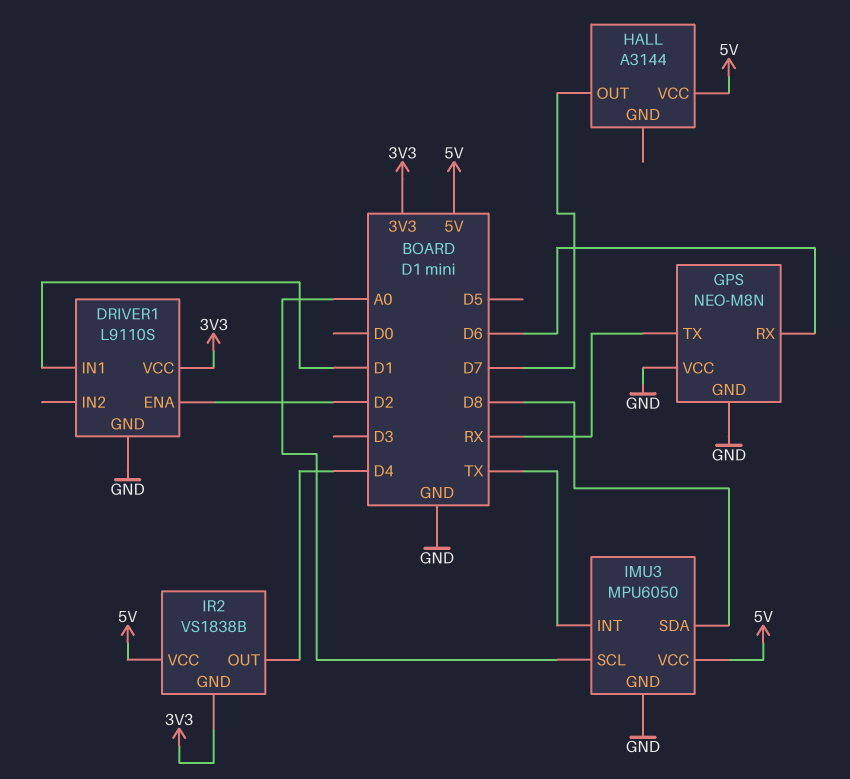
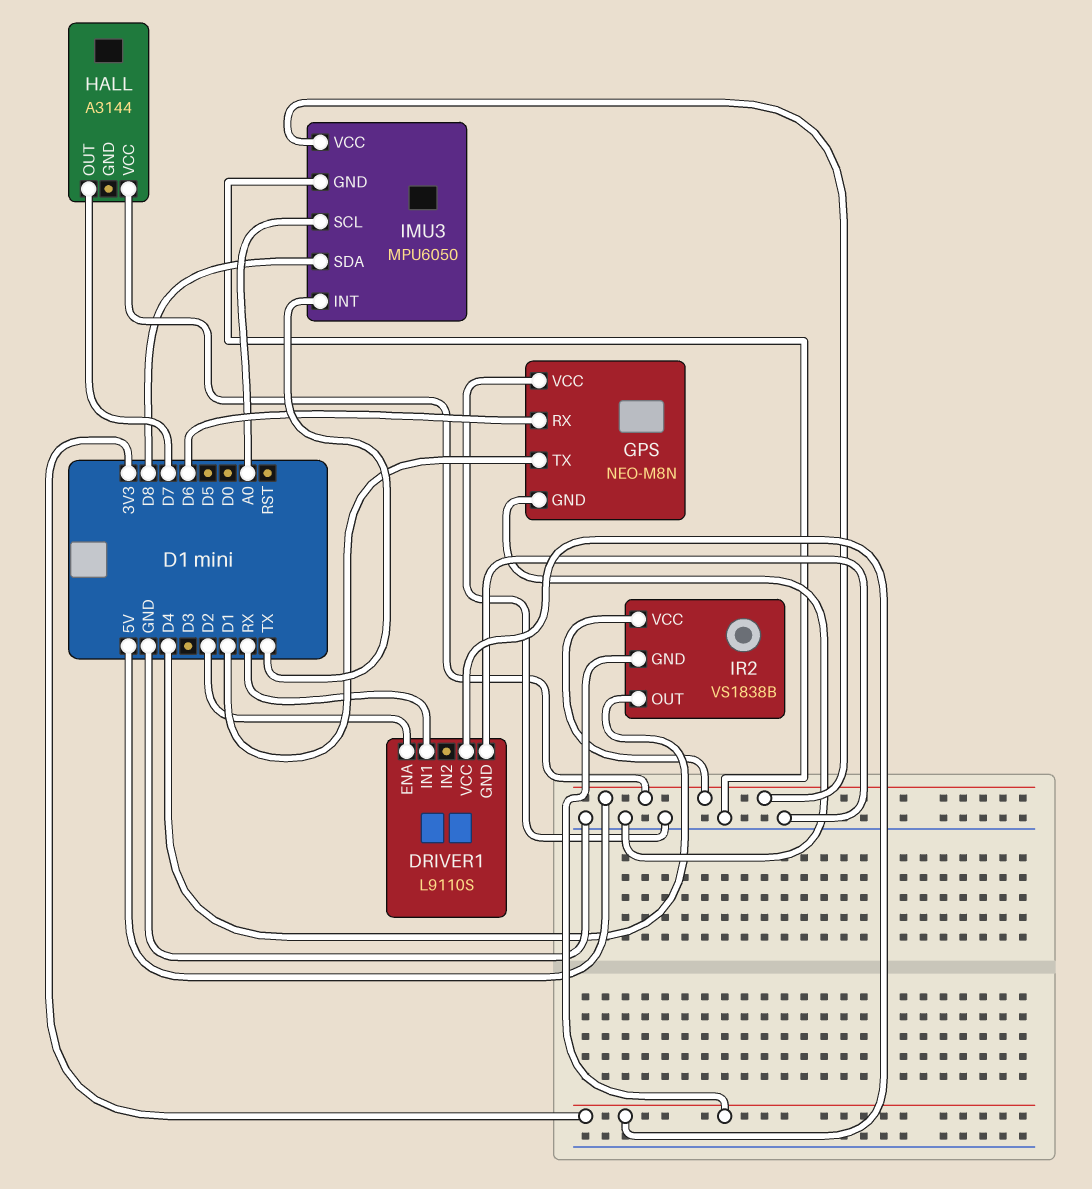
DRIVER1 pin IN1: D1 -> RX
GPS pin TX: RX -> D1

